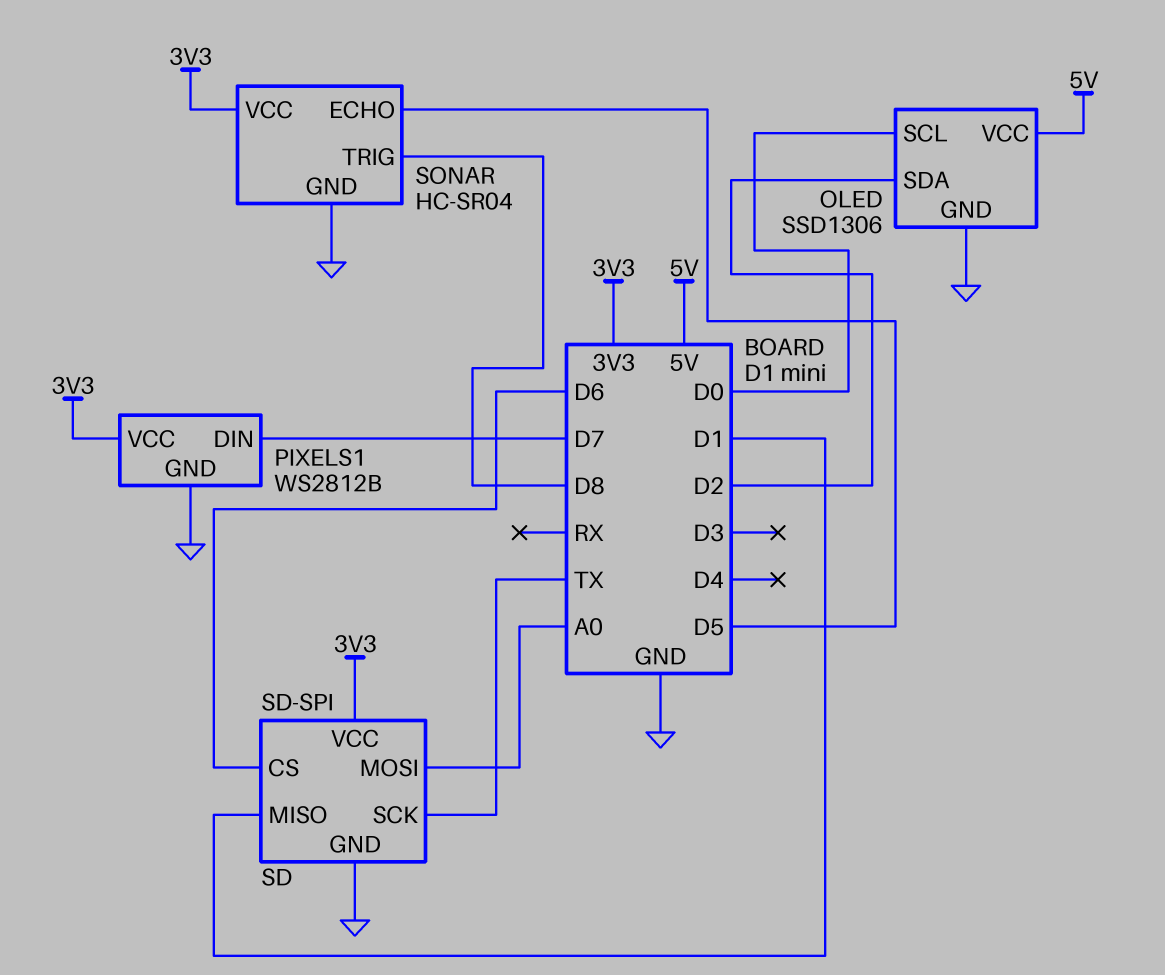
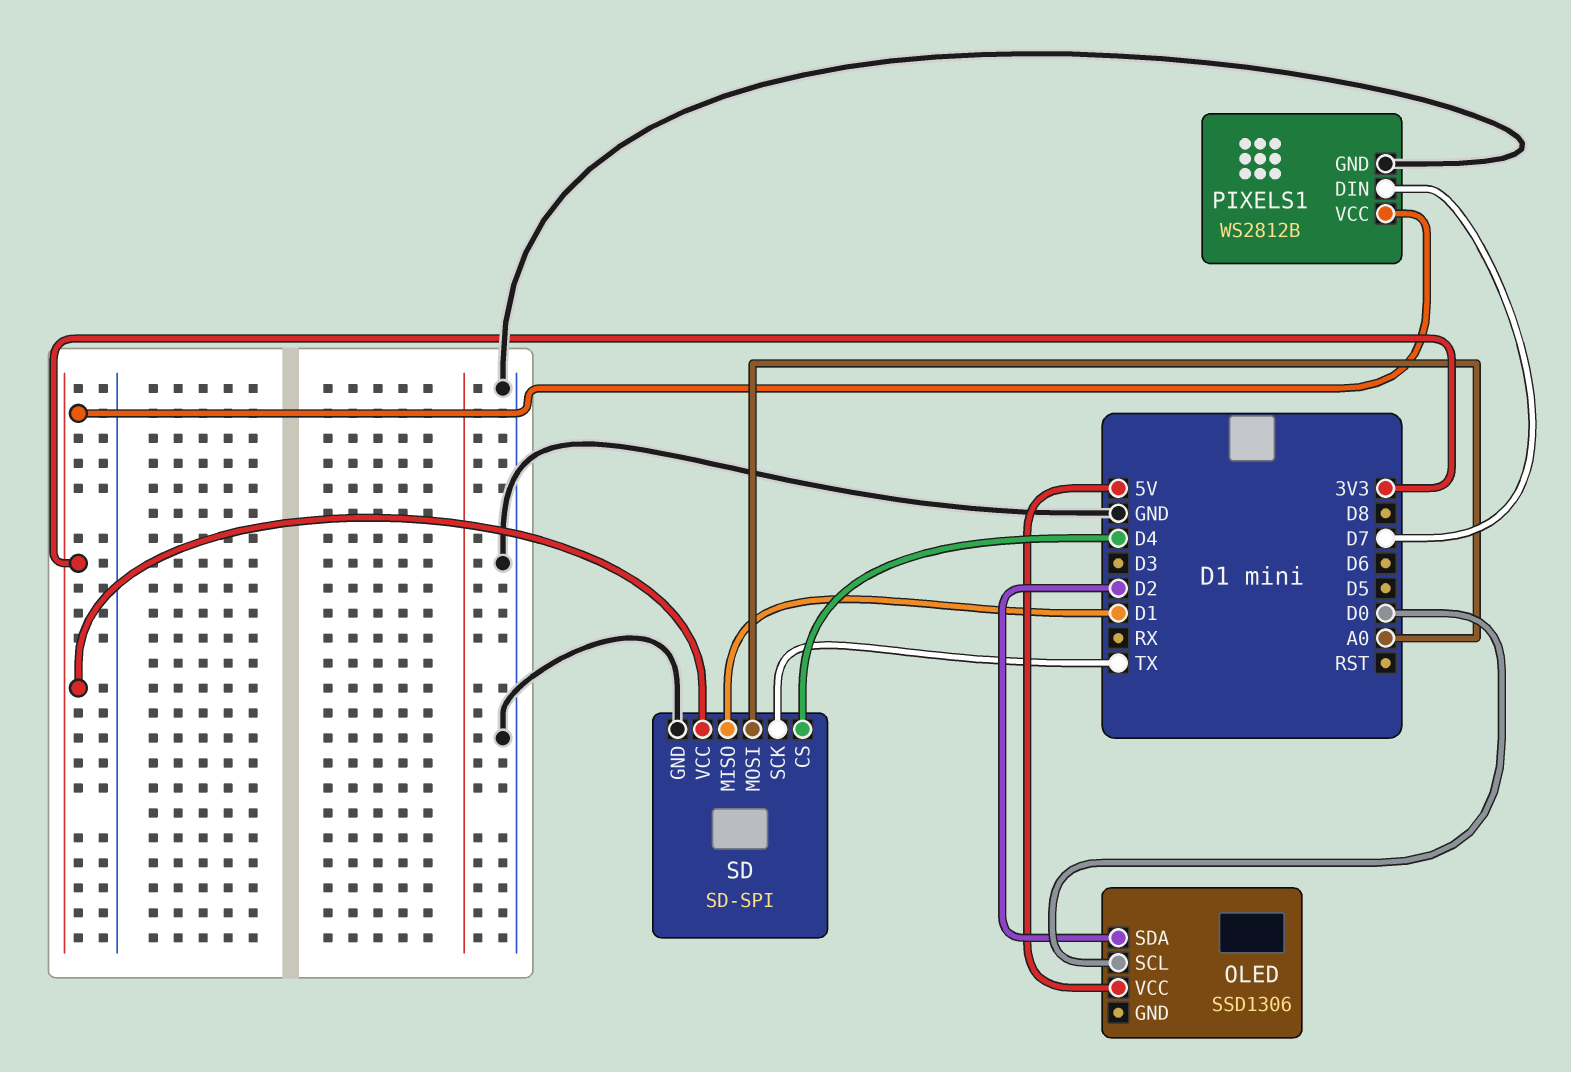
OLED pin GND: GND -> none
SD pin CS: D6 -> D4
SONAR: HC-SR04 -> none
SONAR pin ECHO: D5 -> none
SONAR pin GND: GND -> none
SONAR pin TRIG: D8 -> none
SONAR pin VCC: 3V3 -> none

